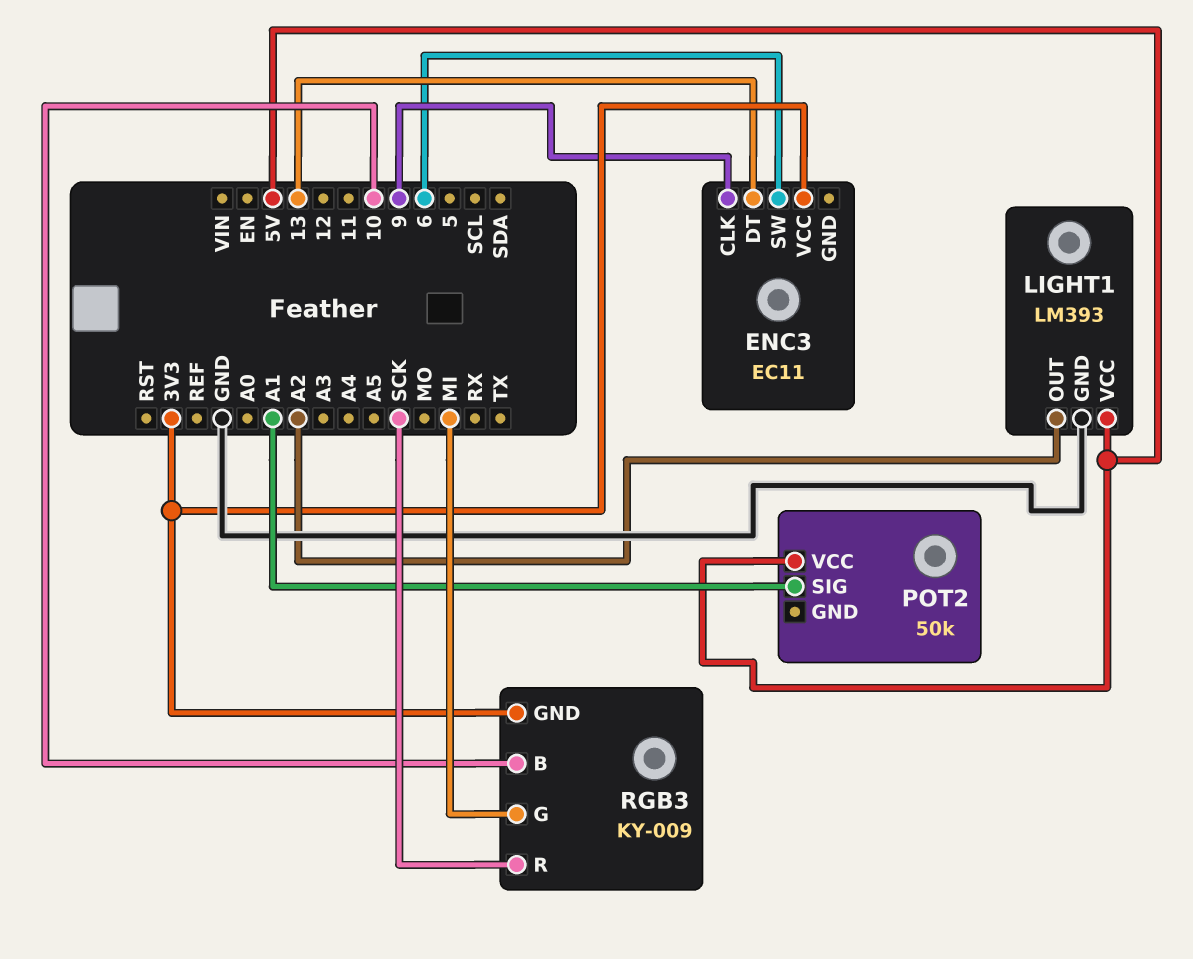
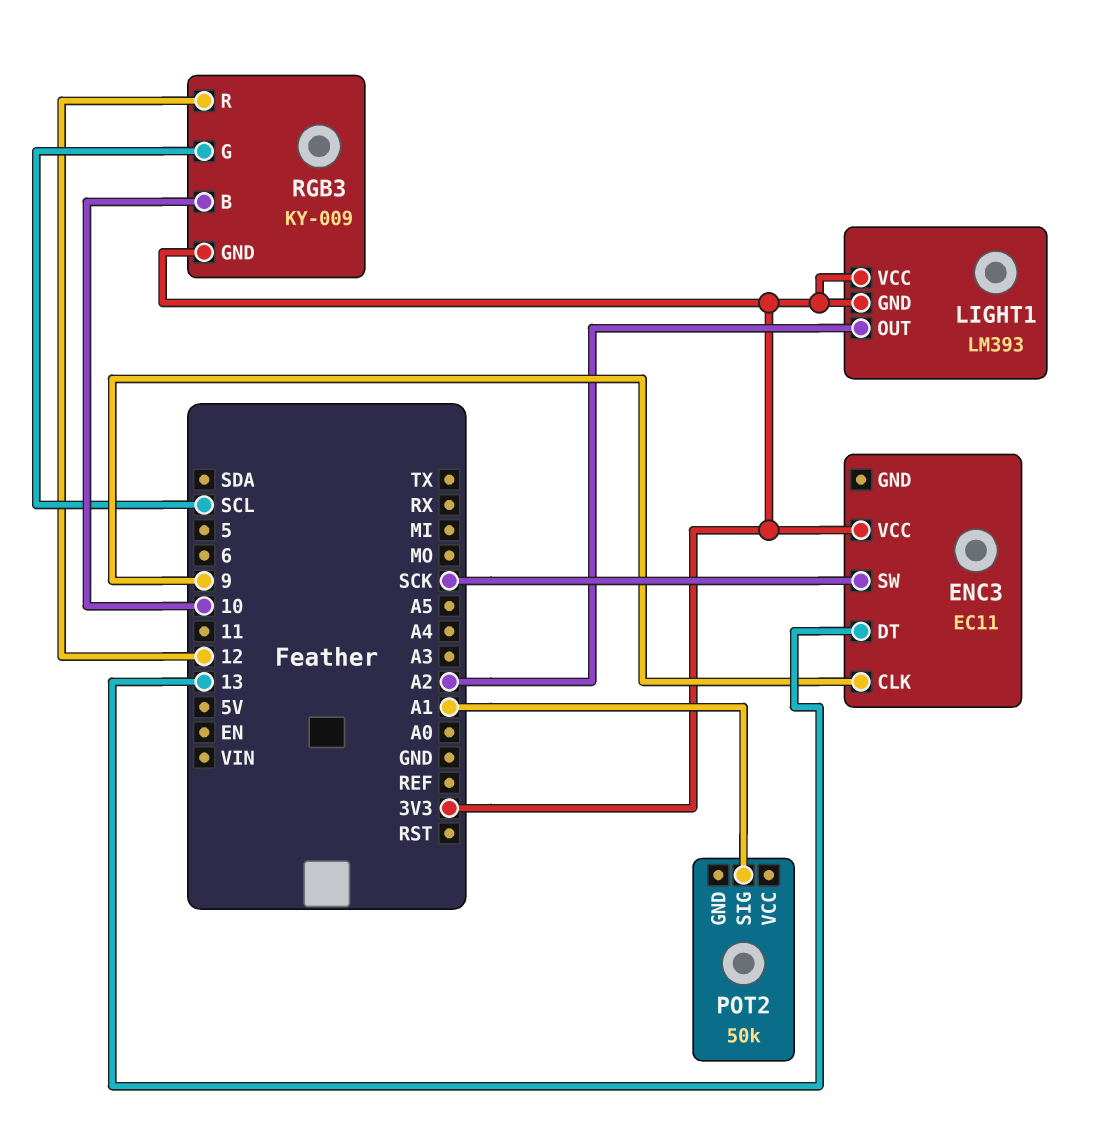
ENC3 pin SW: 6 -> SCK
LIGHT1 pin GND: GND -> 3V3
LIGHT1 pin VCC: 5V -> 3V3
POT2 pin VCC: 5V -> none
RGB3 pin G: MI -> SCL
RGB3 pin R: SCK -> 12

